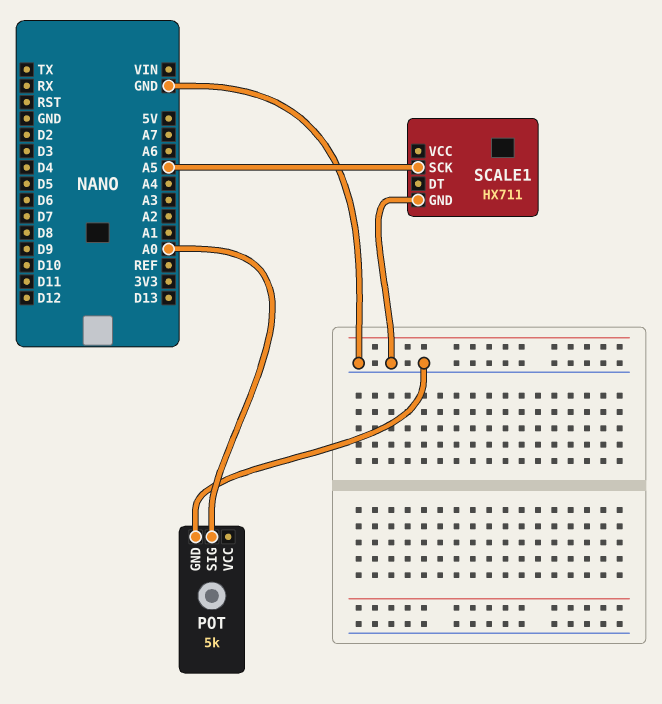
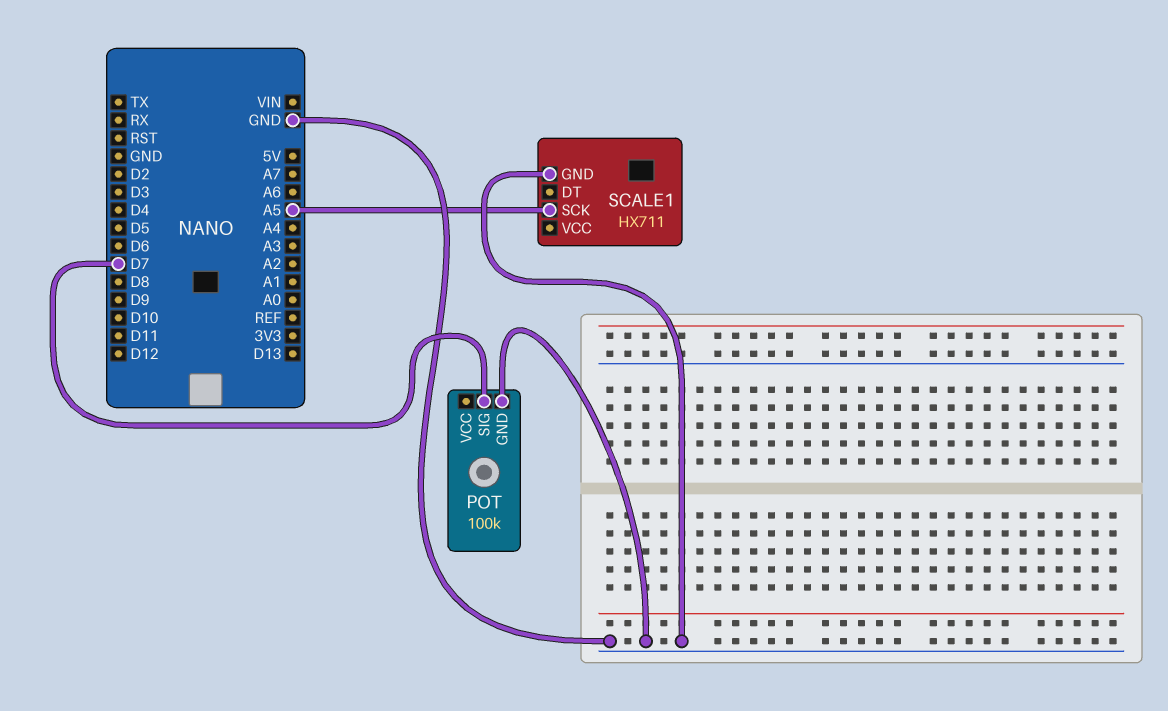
POT: 5k -> 100k
POT pin SIG: A0 -> D7

